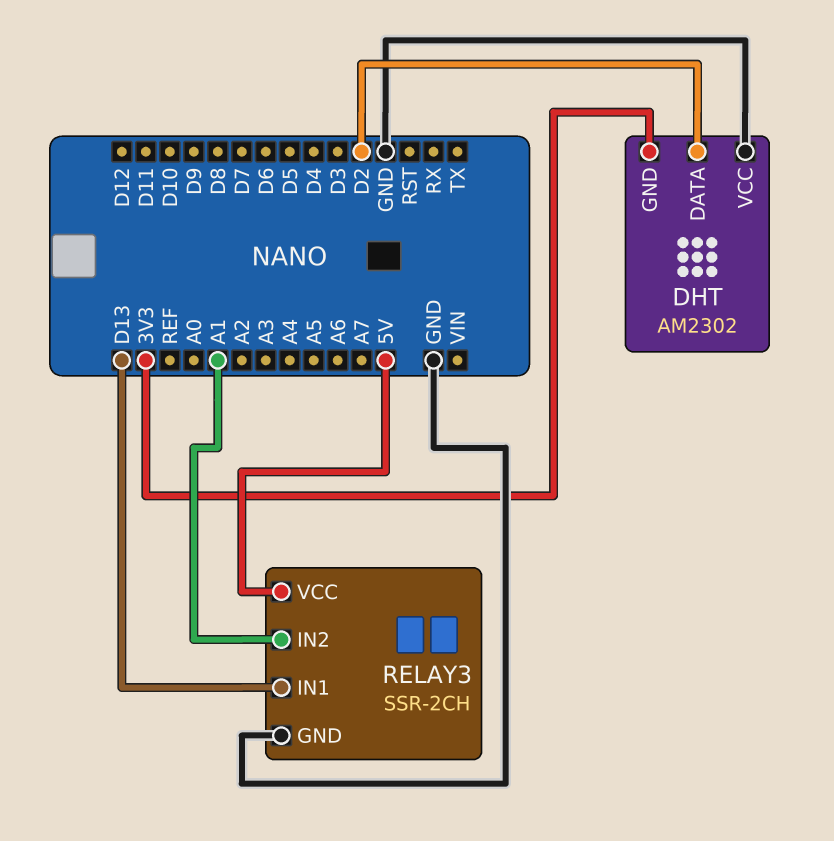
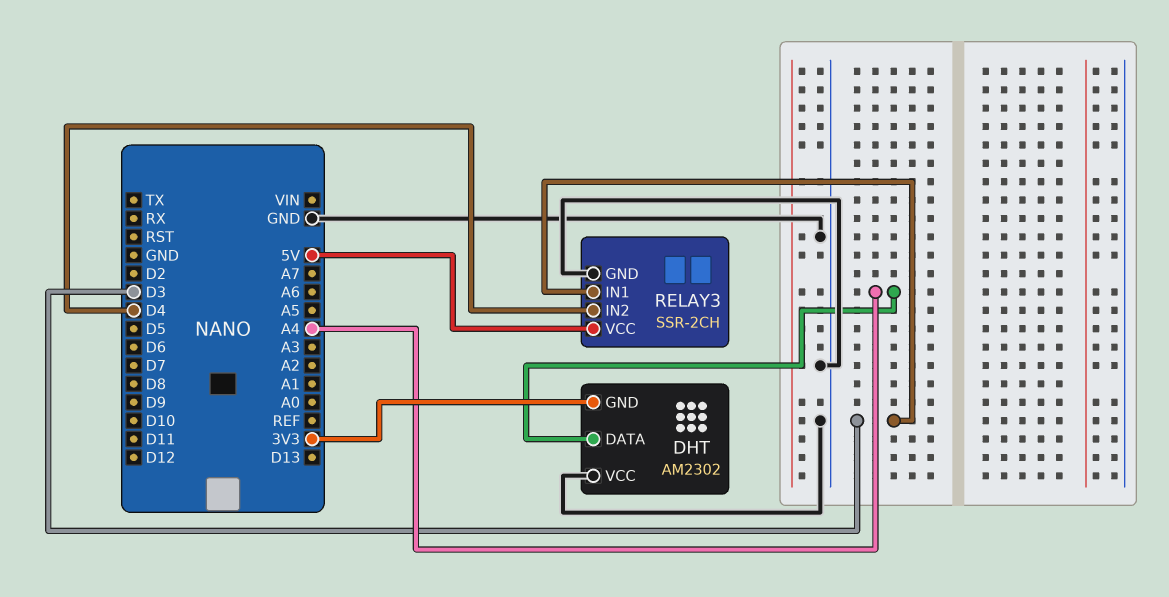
DHT pin DATA: D2 -> A4
RELAY3 pin IN1: D13 -> D3
RELAY3 pin IN2: A1 -> D4

